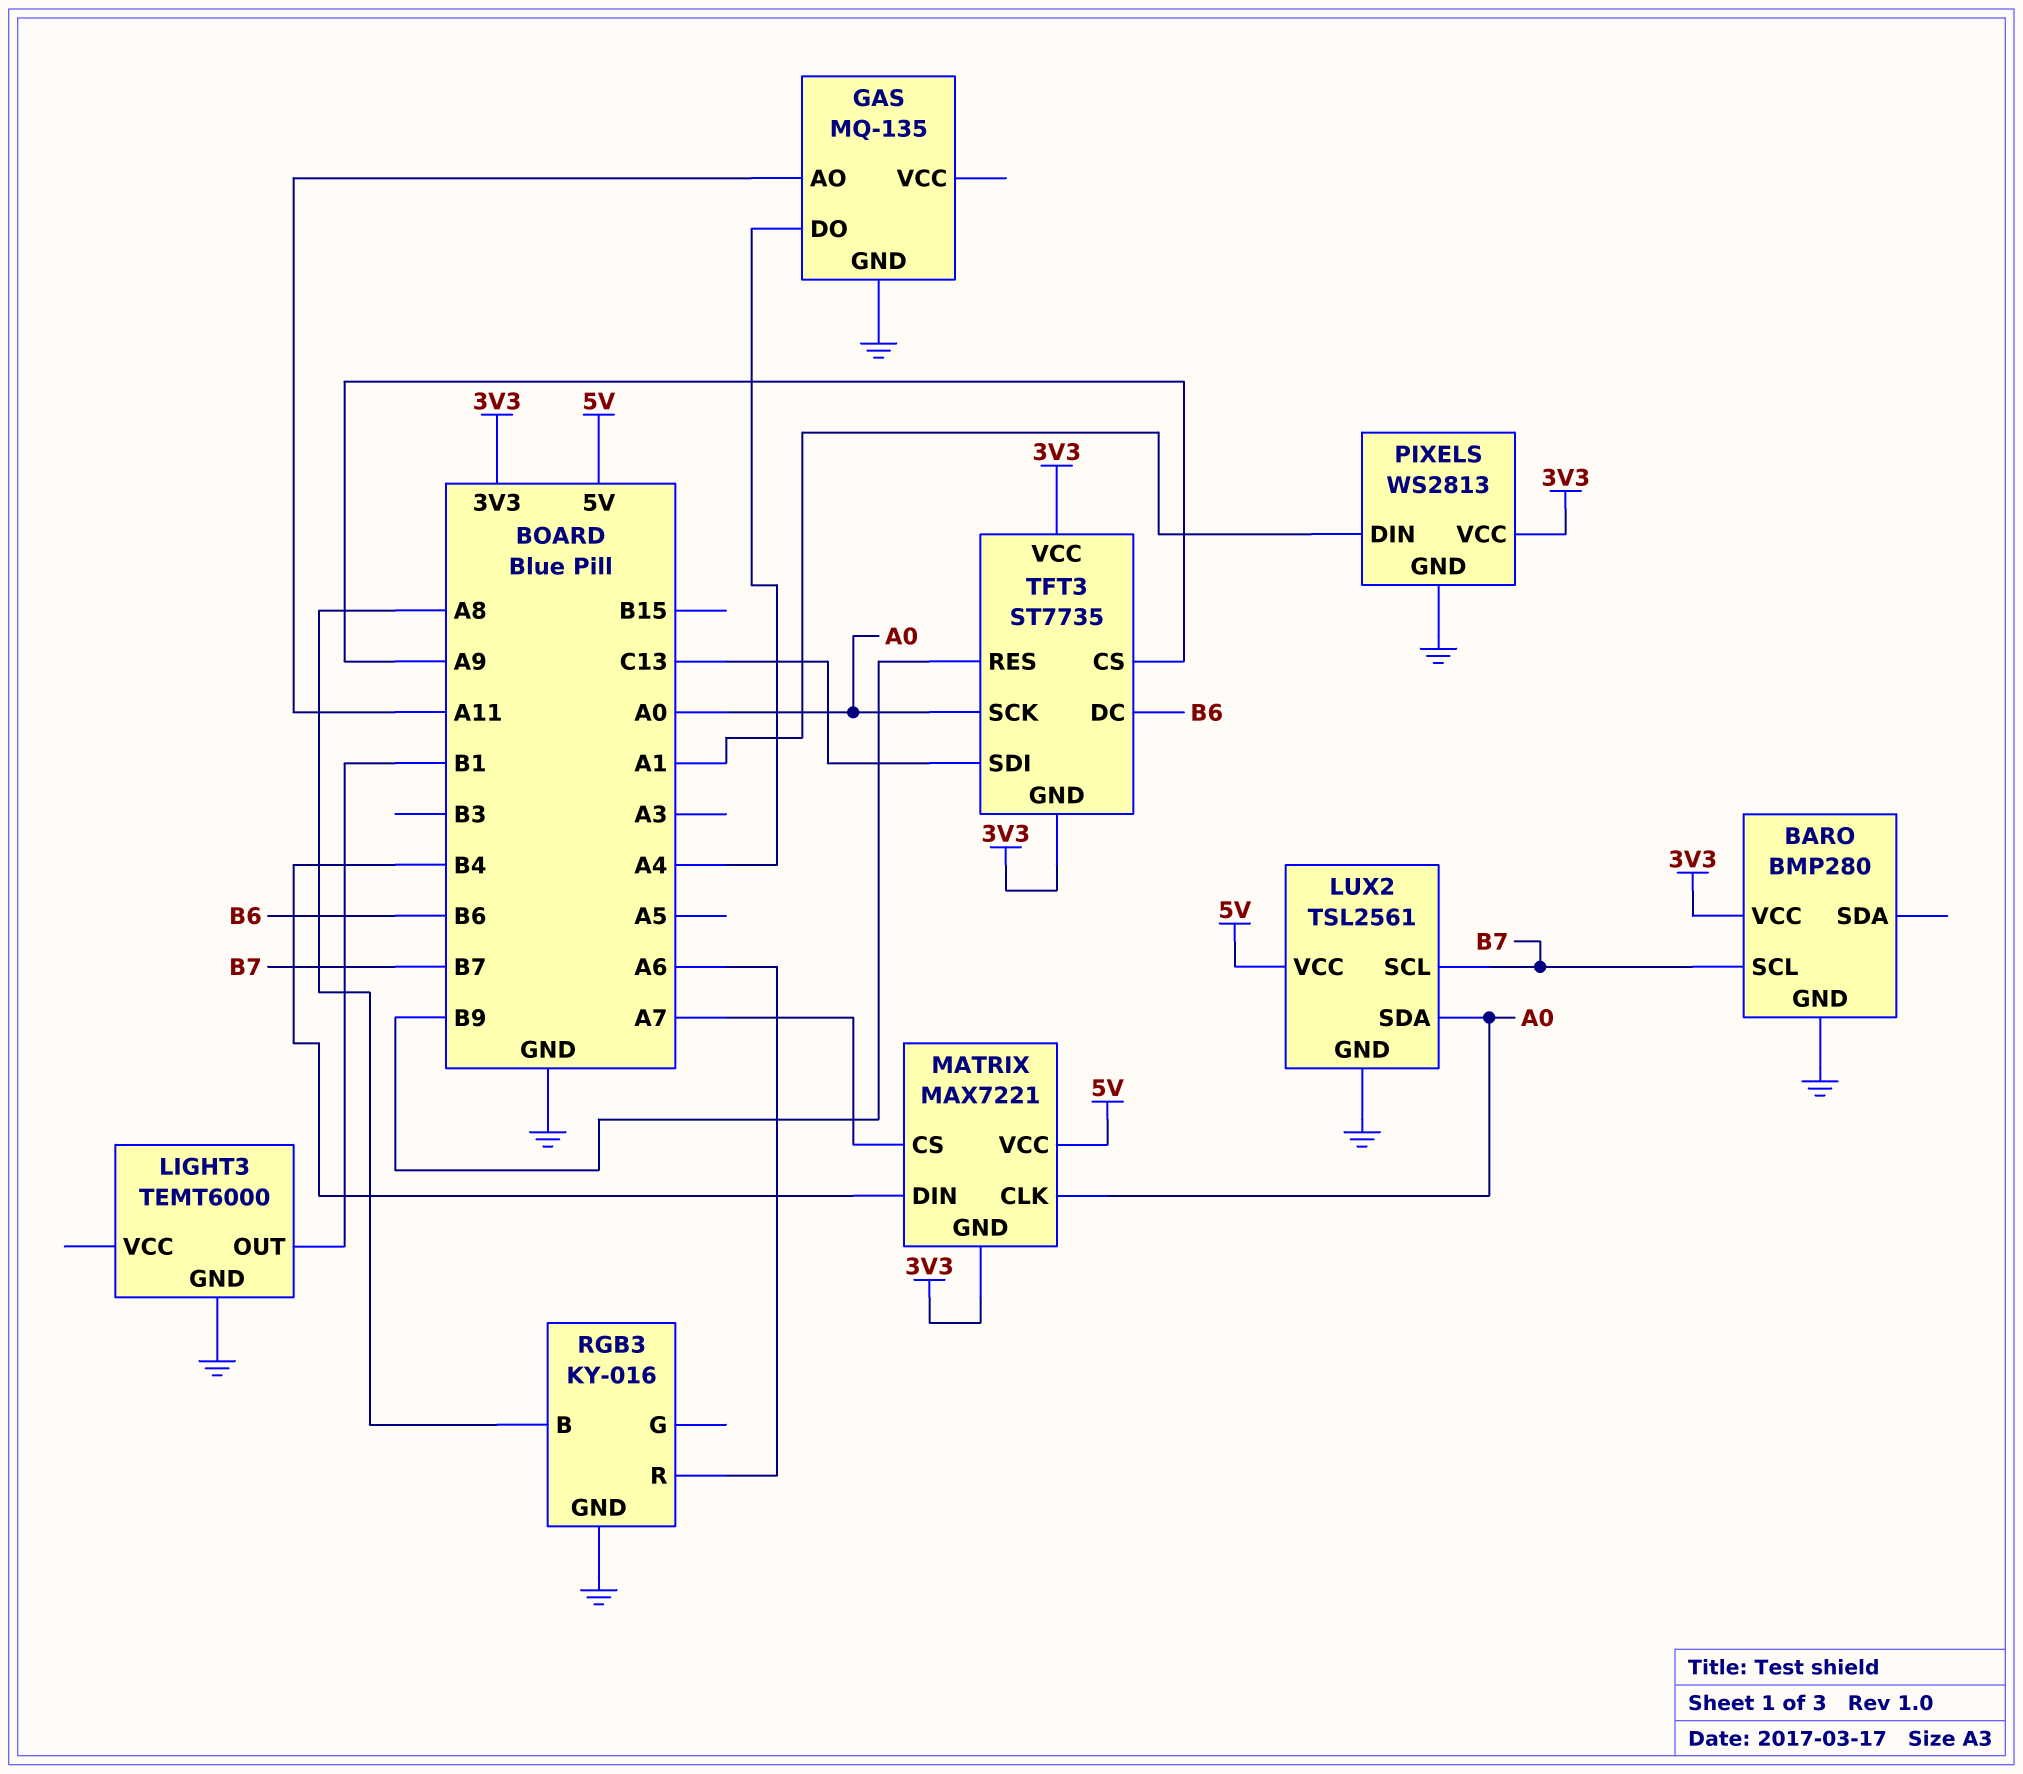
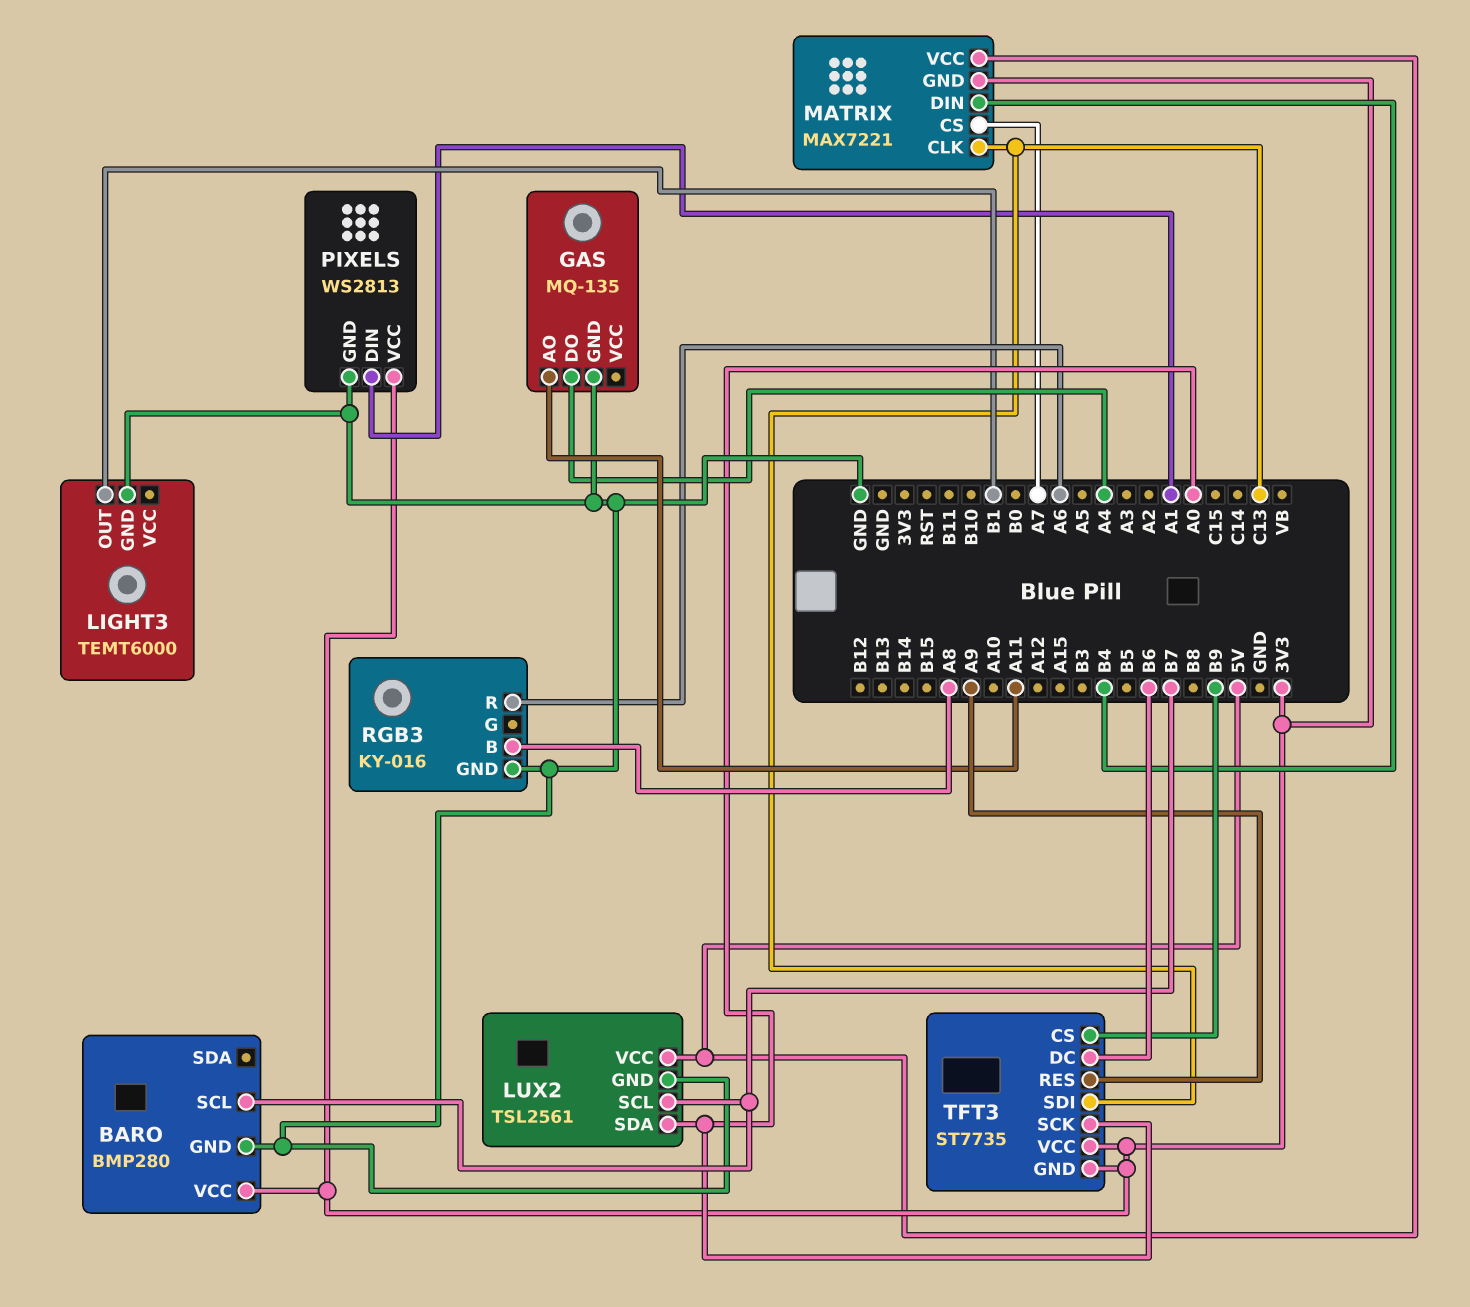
MATRIX pin CLK: A0 -> C13
TFT3 pin CS: A9 -> B9
TFT3 pin RES: B9 -> A9

